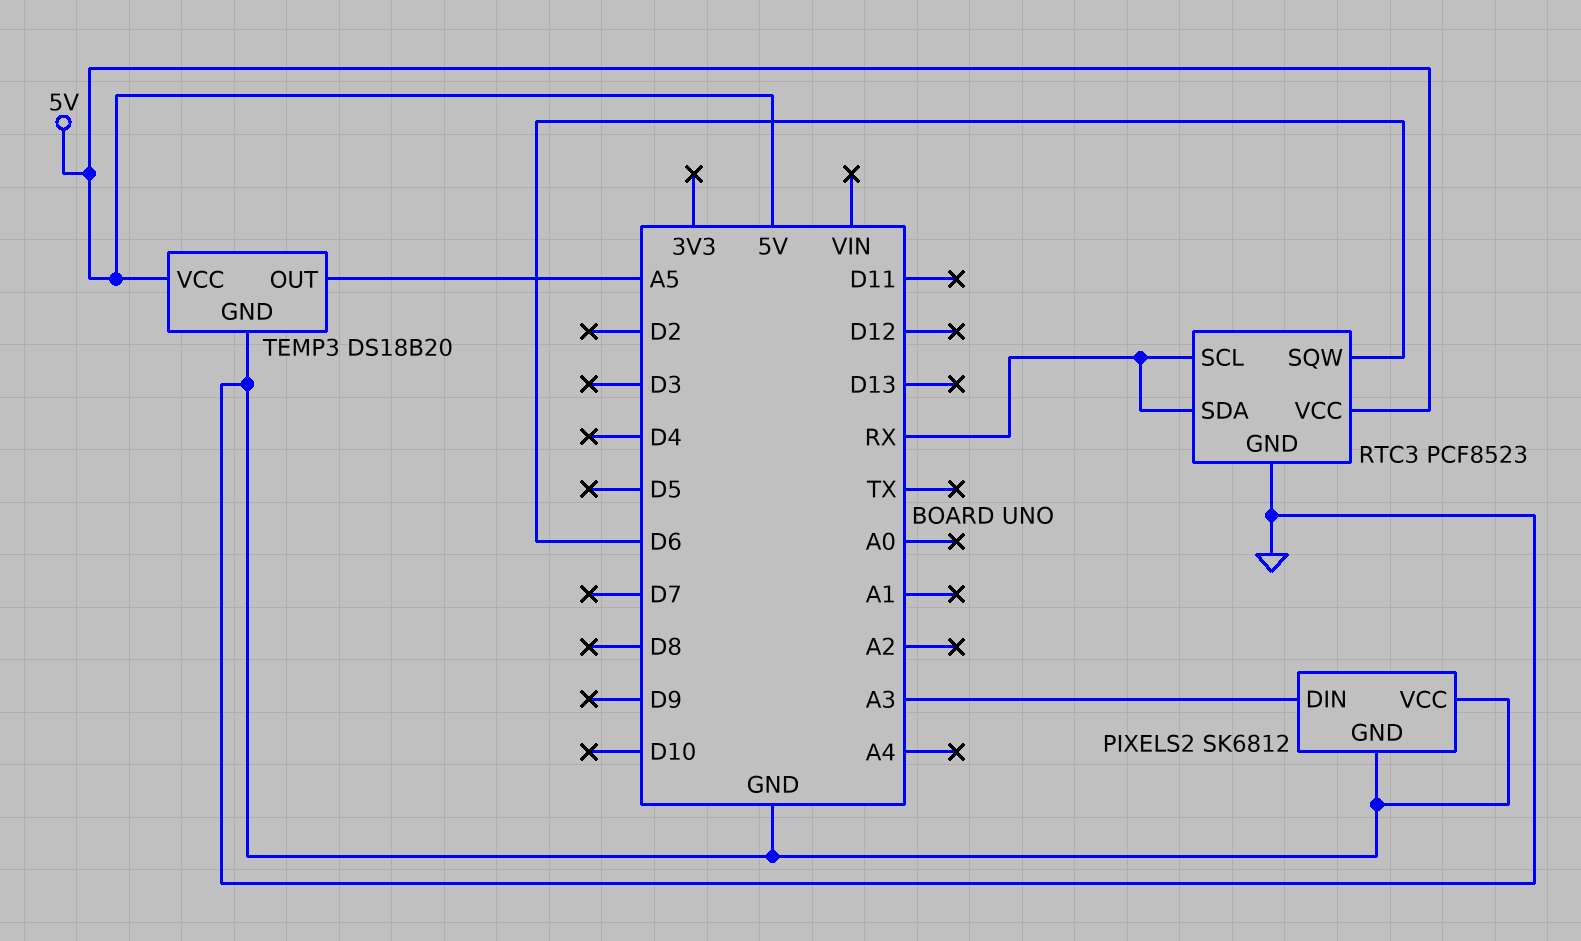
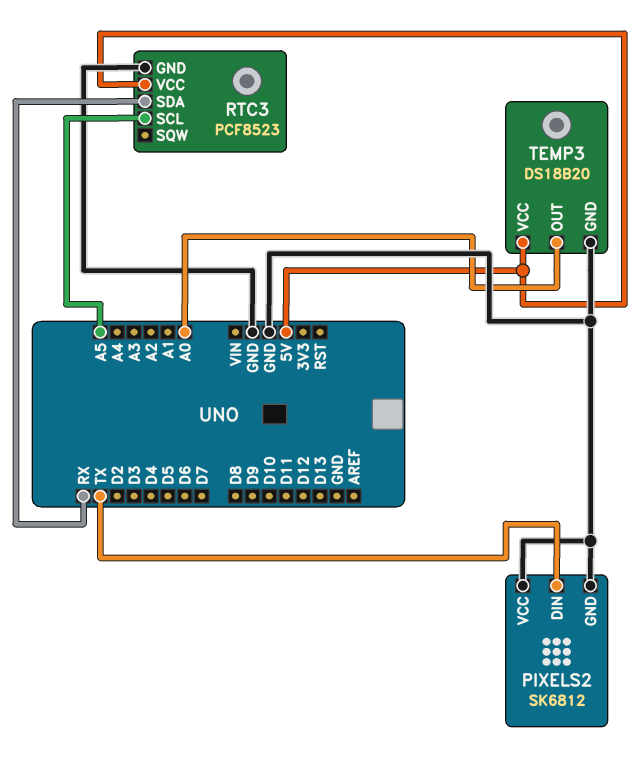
PIXELS2 pin DIN: A3 -> TX
RTC3 pin SCL: RX -> A5
RTC3 pin SQW: D6 -> none
TEMP3 pin OUT: A5 -> A0

